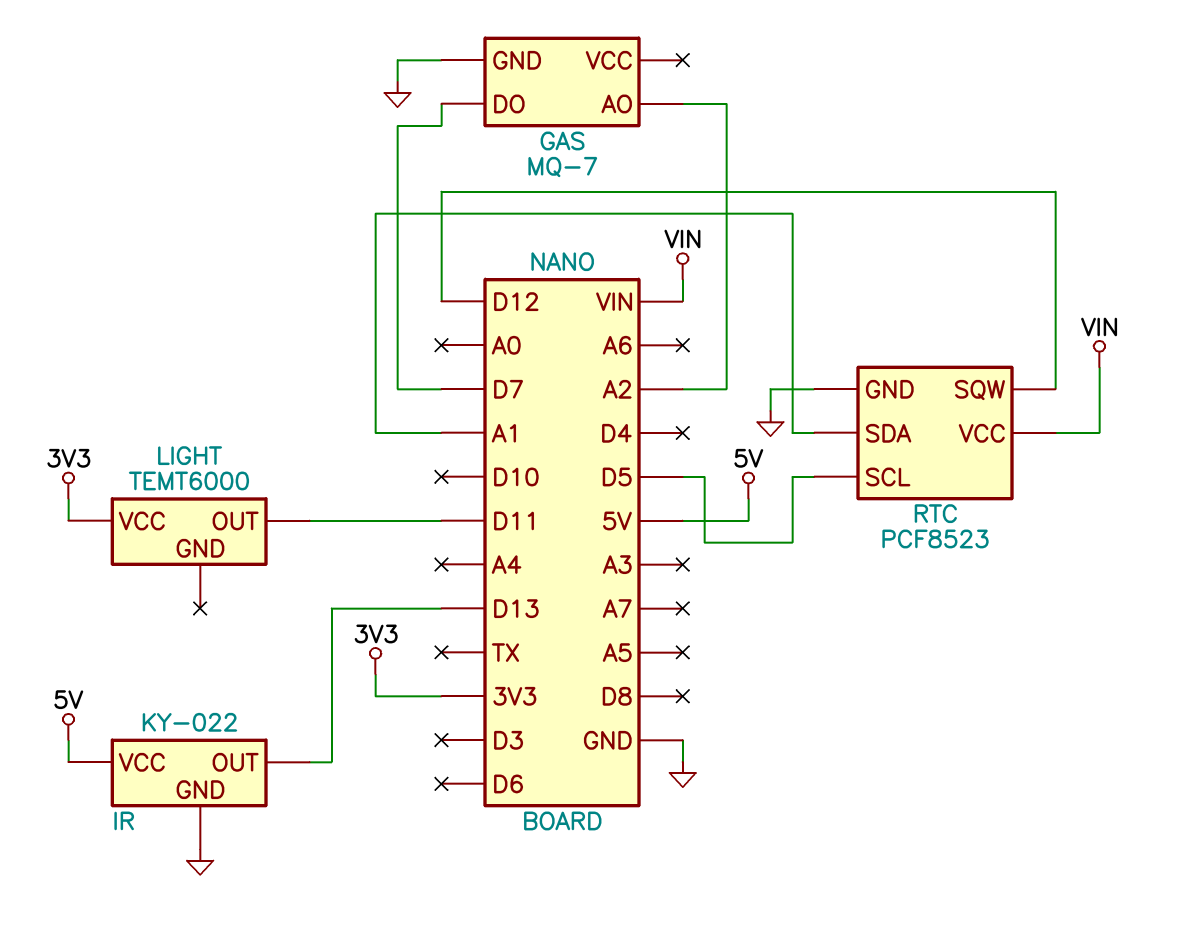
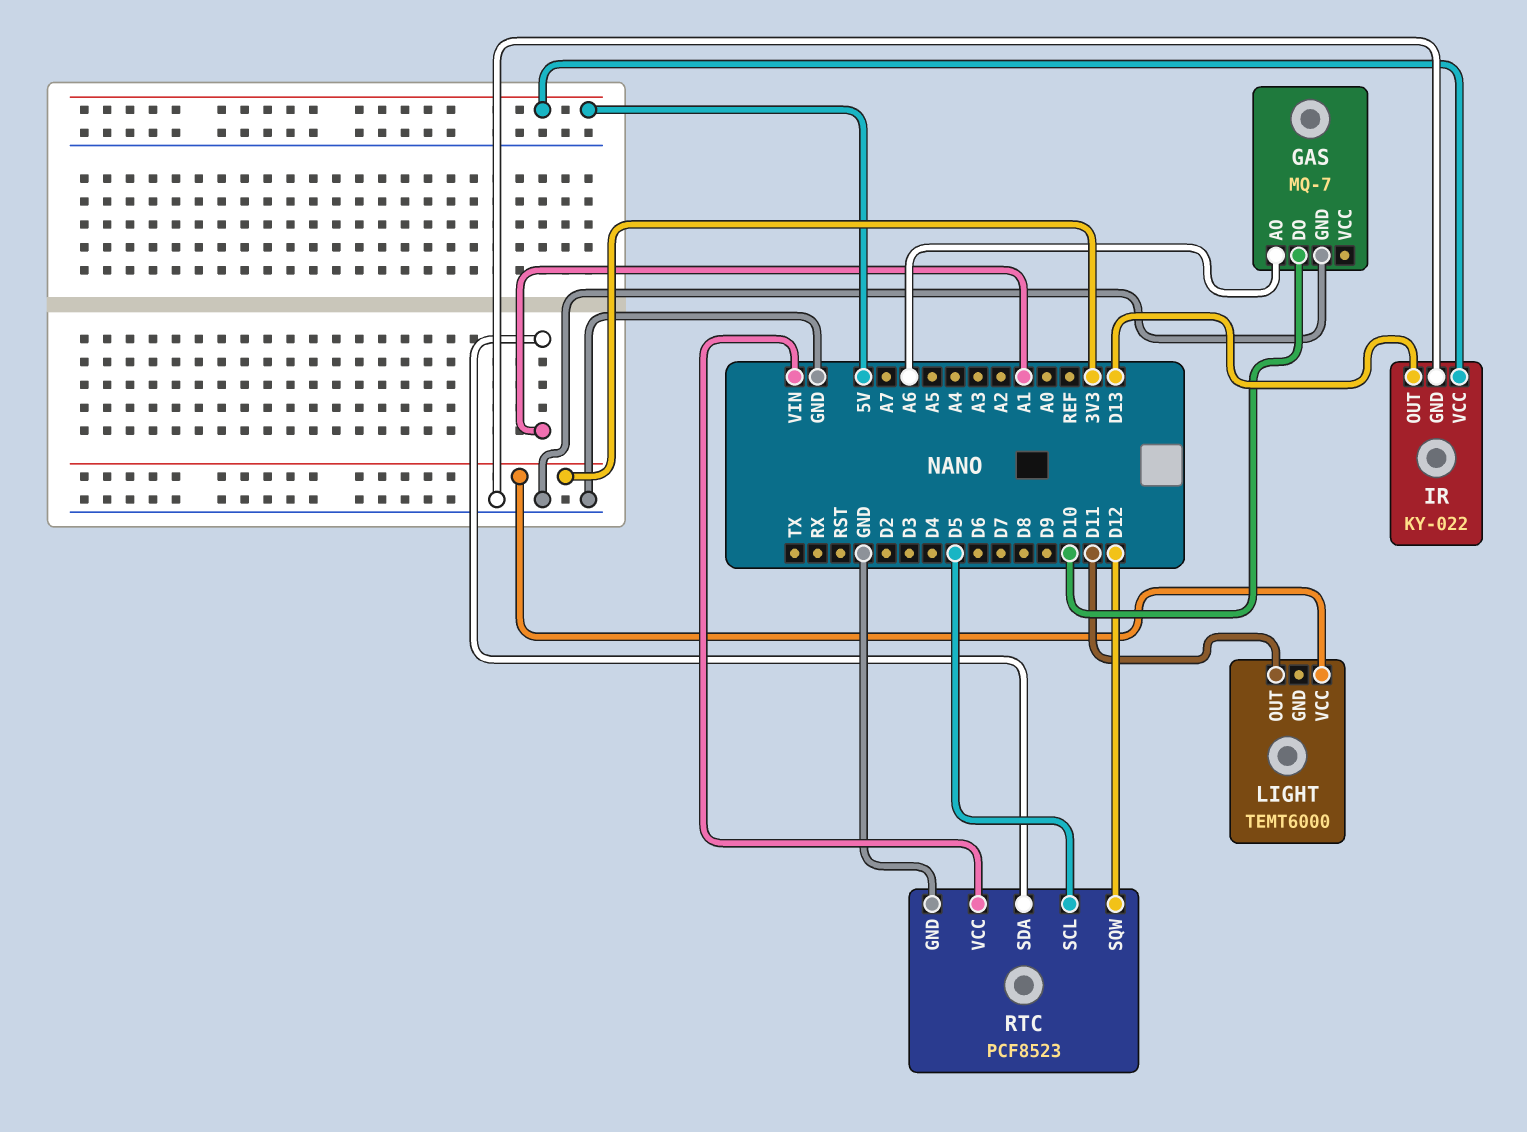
GAS pin AO: A2 -> A6
GAS pin DO: D7 -> D10

